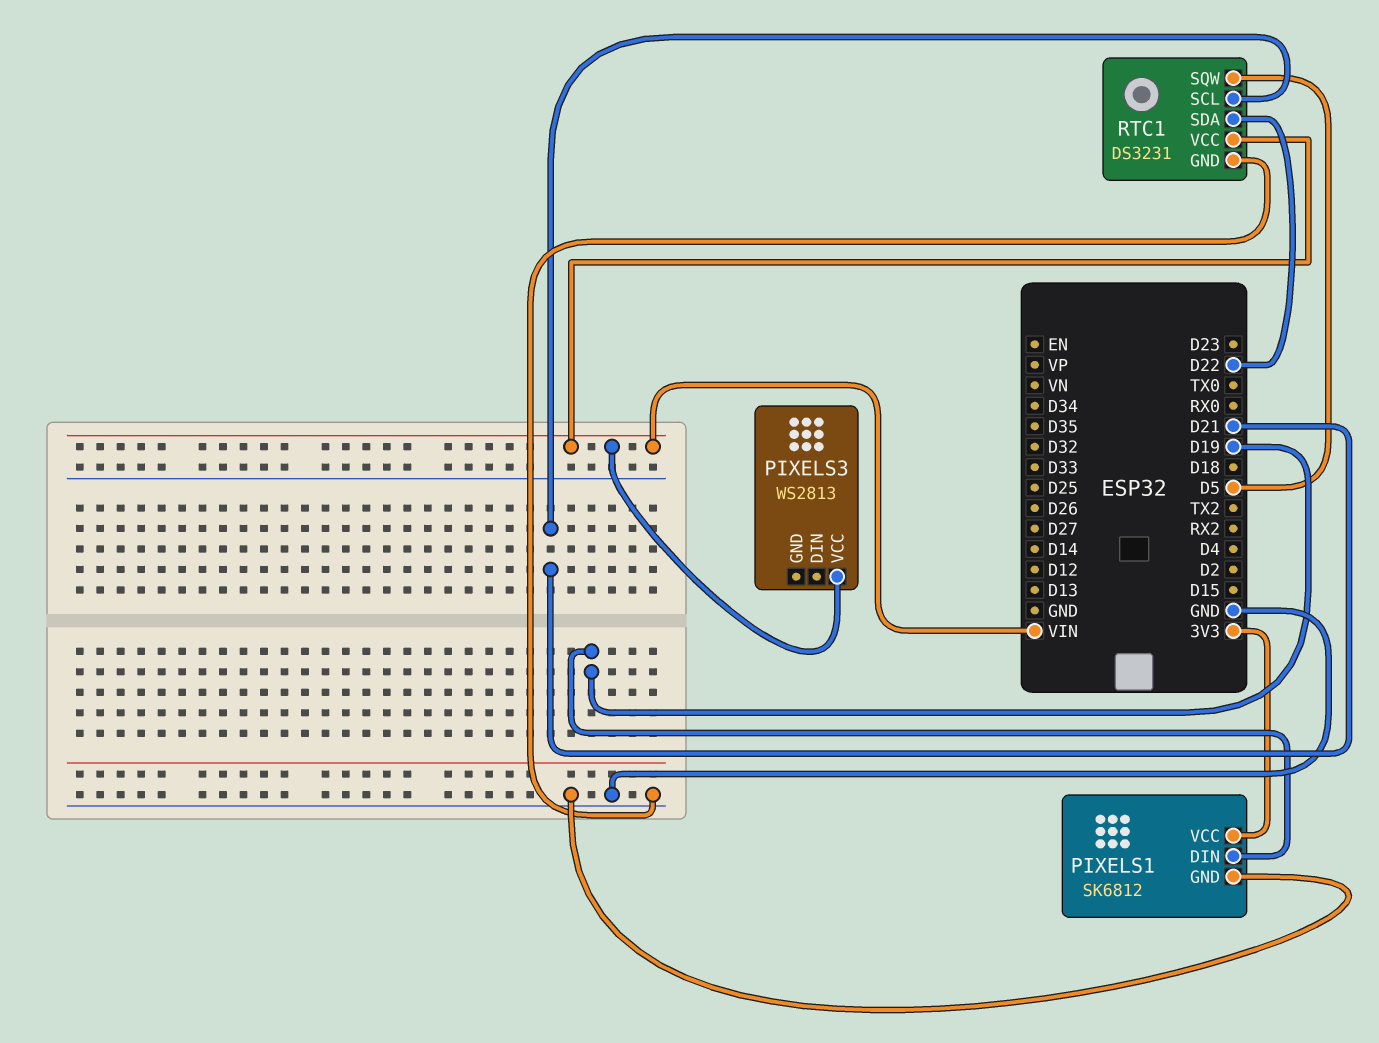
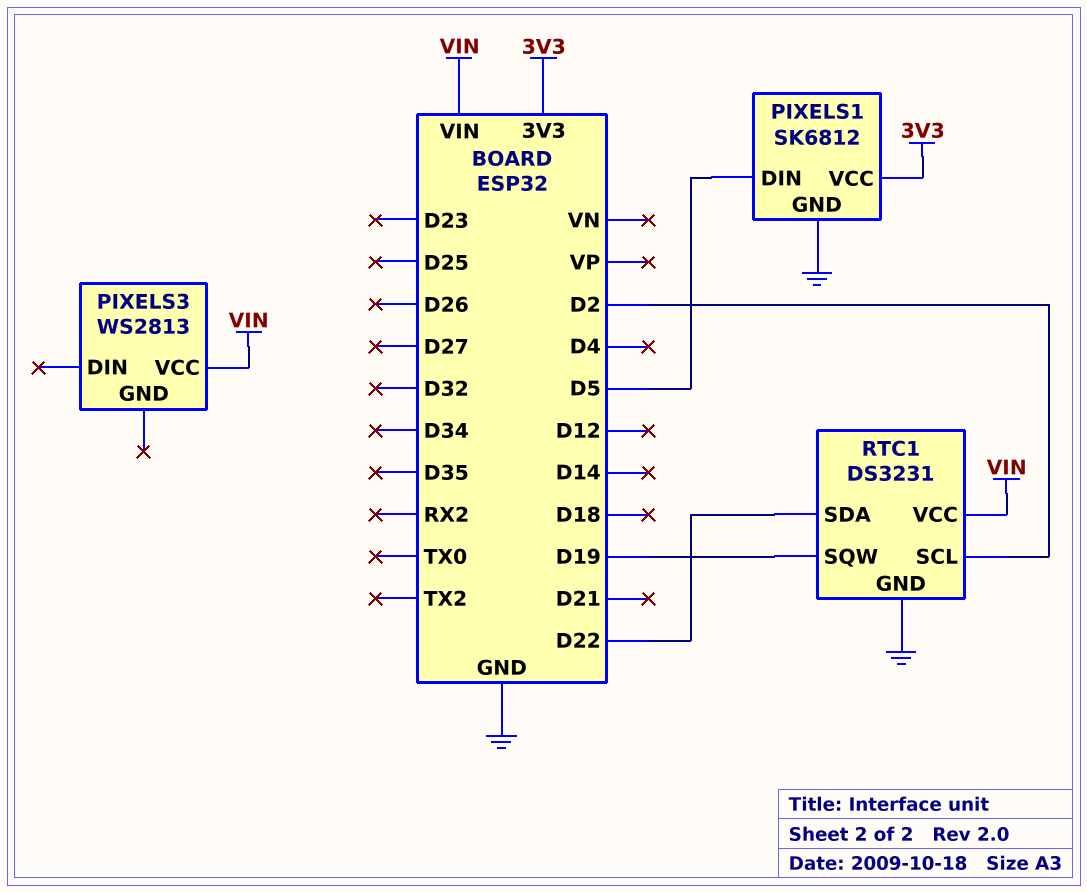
PIXELS1 pin DIN: D19 -> D5
RTC1 pin SCL: D21 -> D2
RTC1 pin SQW: D5 -> D19

